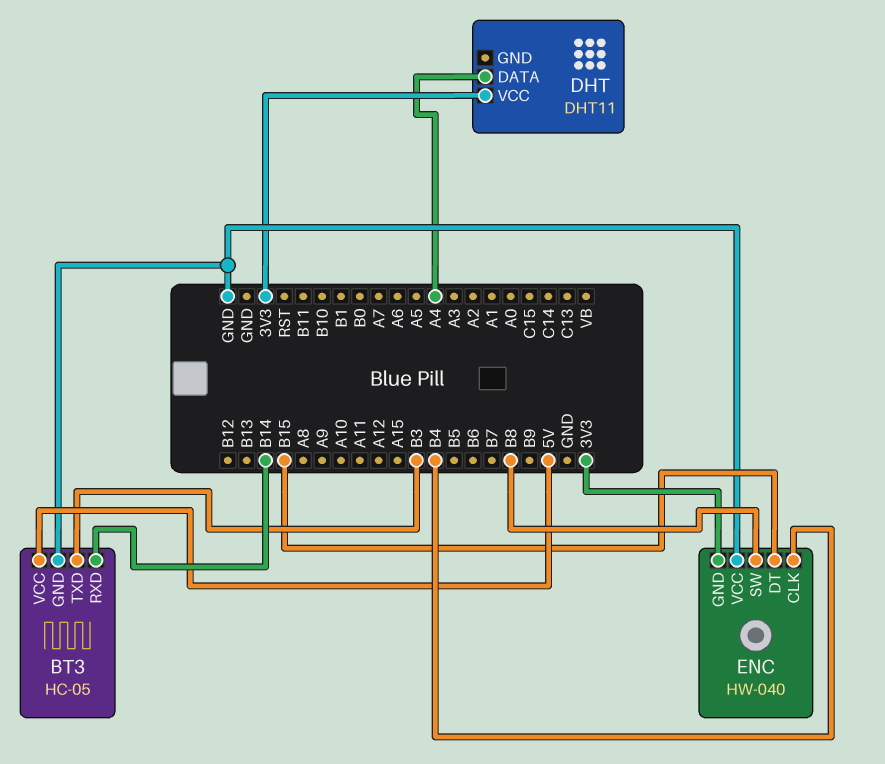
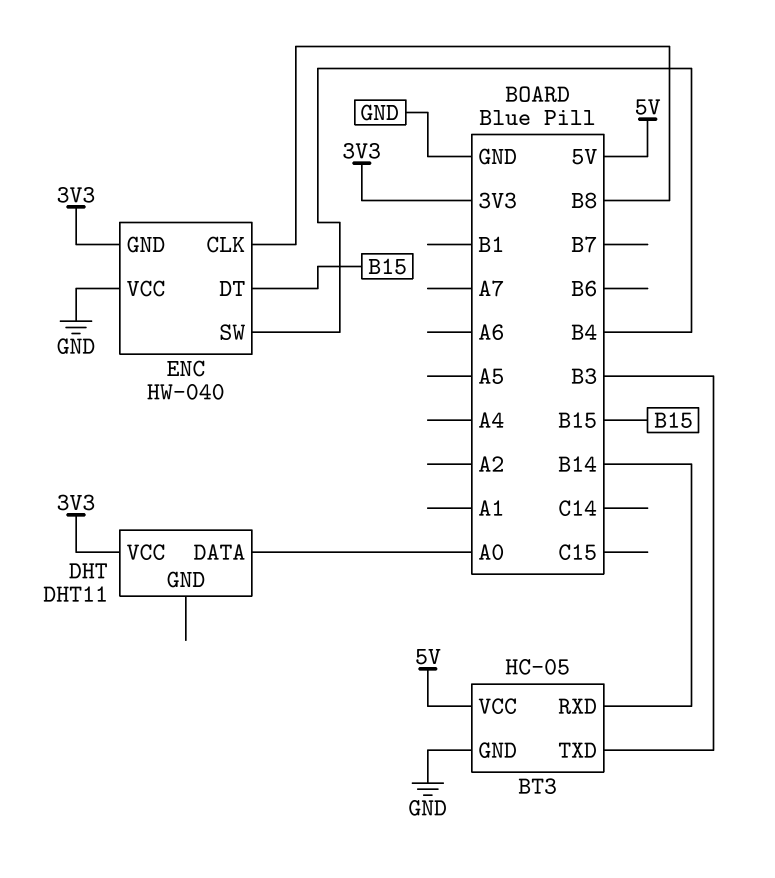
DHT pin DATA: A4 -> A0
ENC pin CLK: B4 -> B8
ENC pin SW: B8 -> B4

